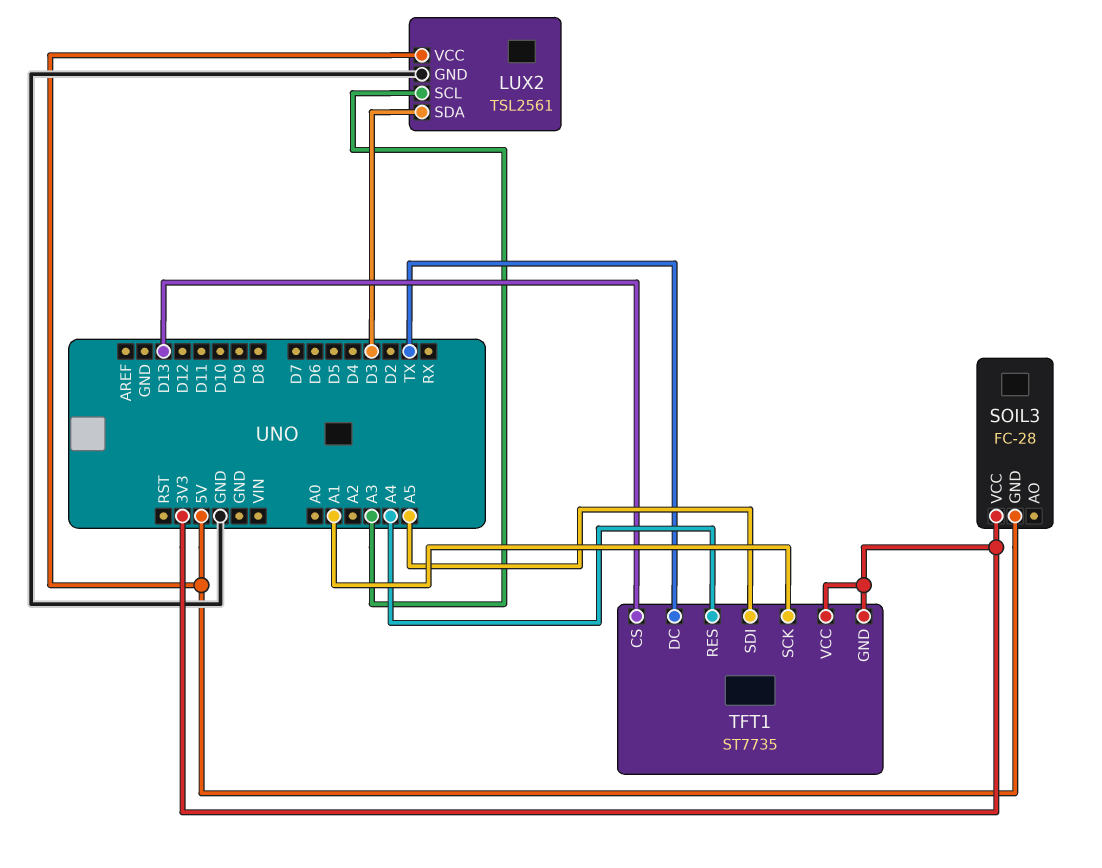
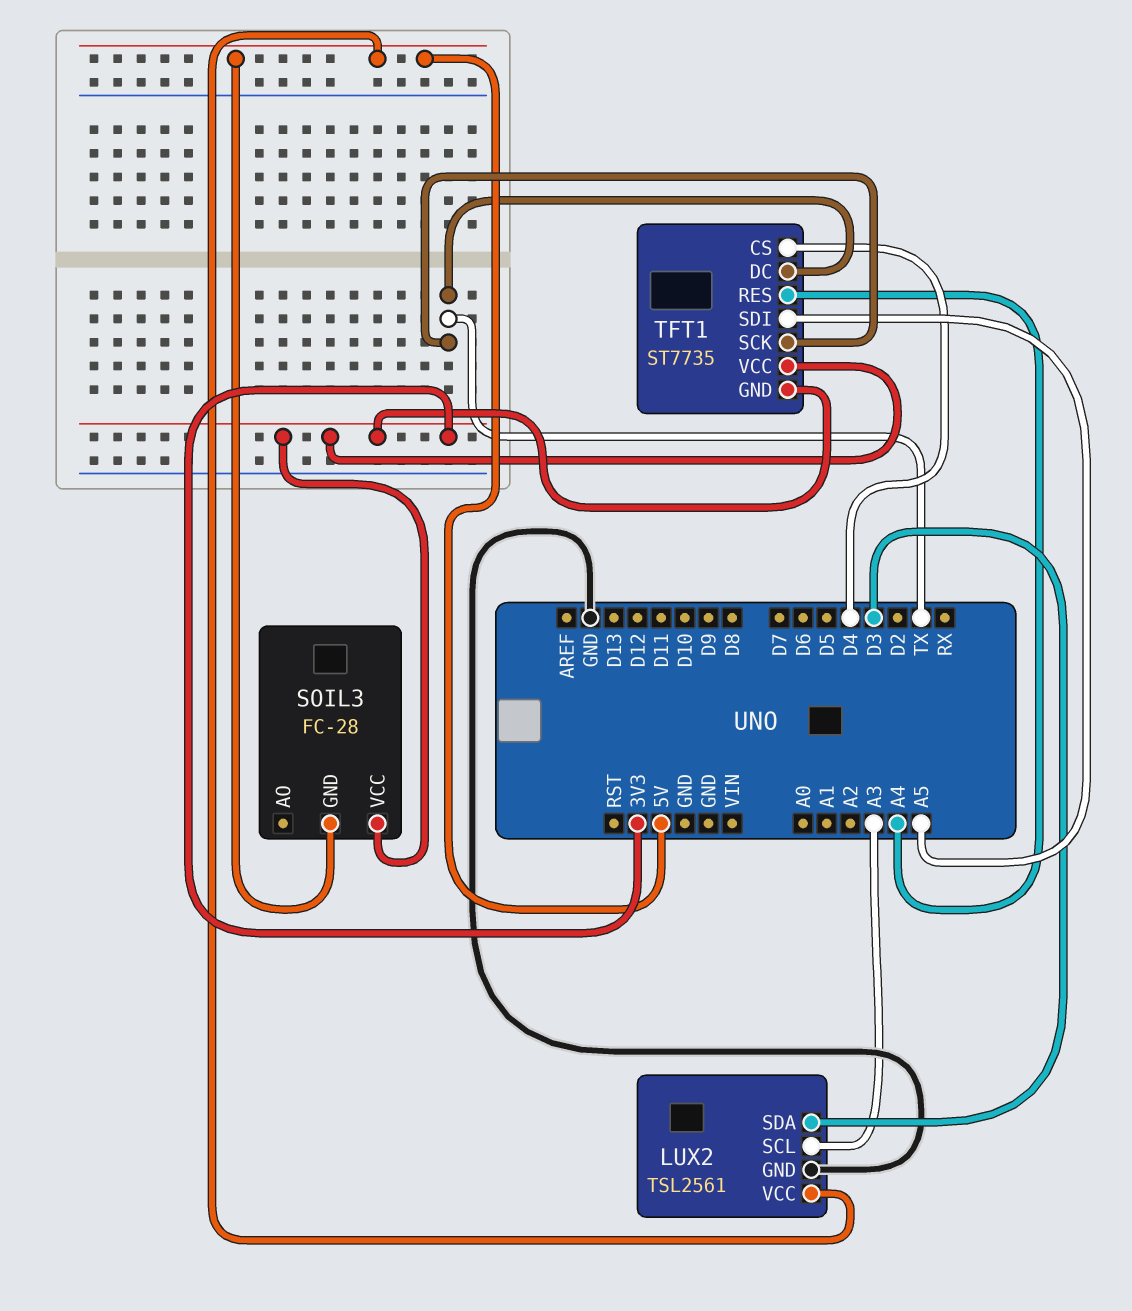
TFT1 pin CS: D13 -> D4
TFT1 pin SCK: A1 -> TX

